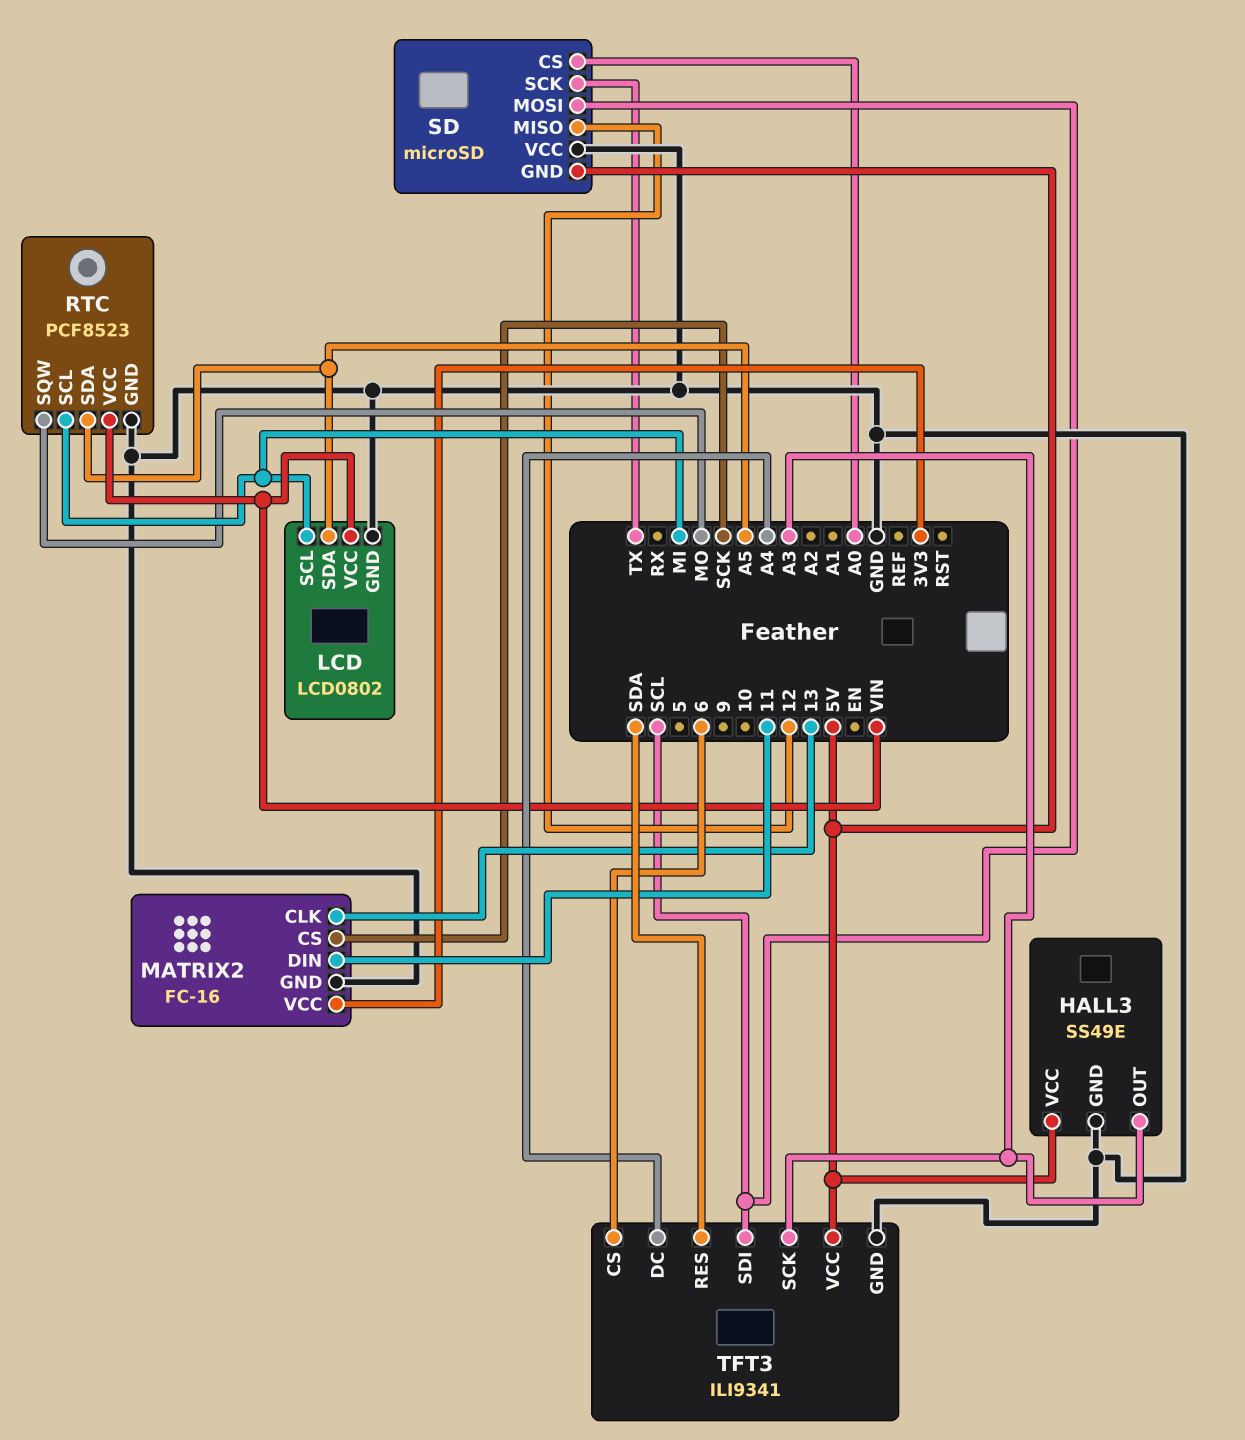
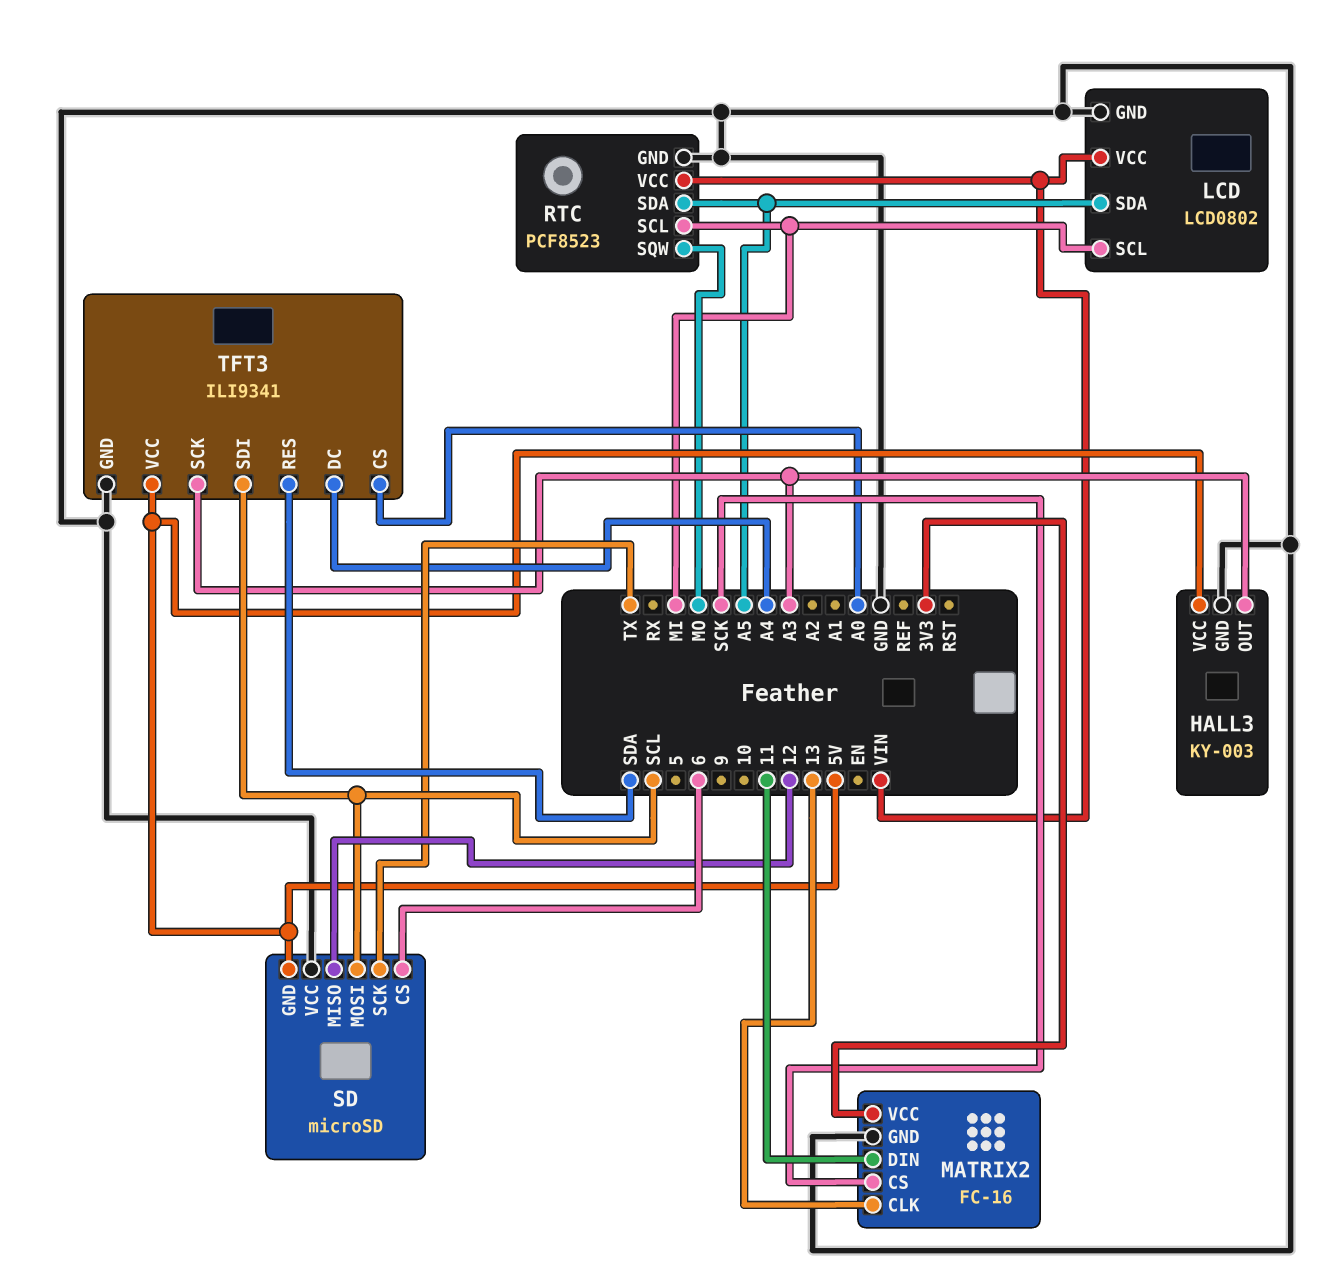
HALL3: SS49E -> KY-003
SD pin CS: A0 -> 6
TFT3 pin CS: 6 -> A0

